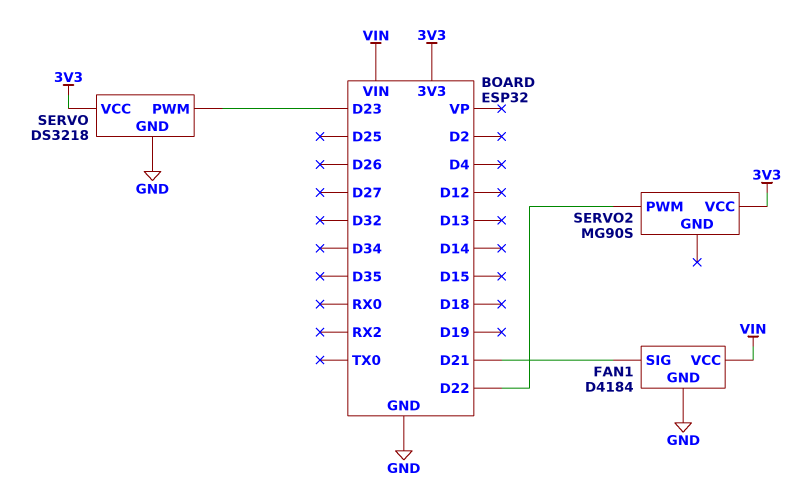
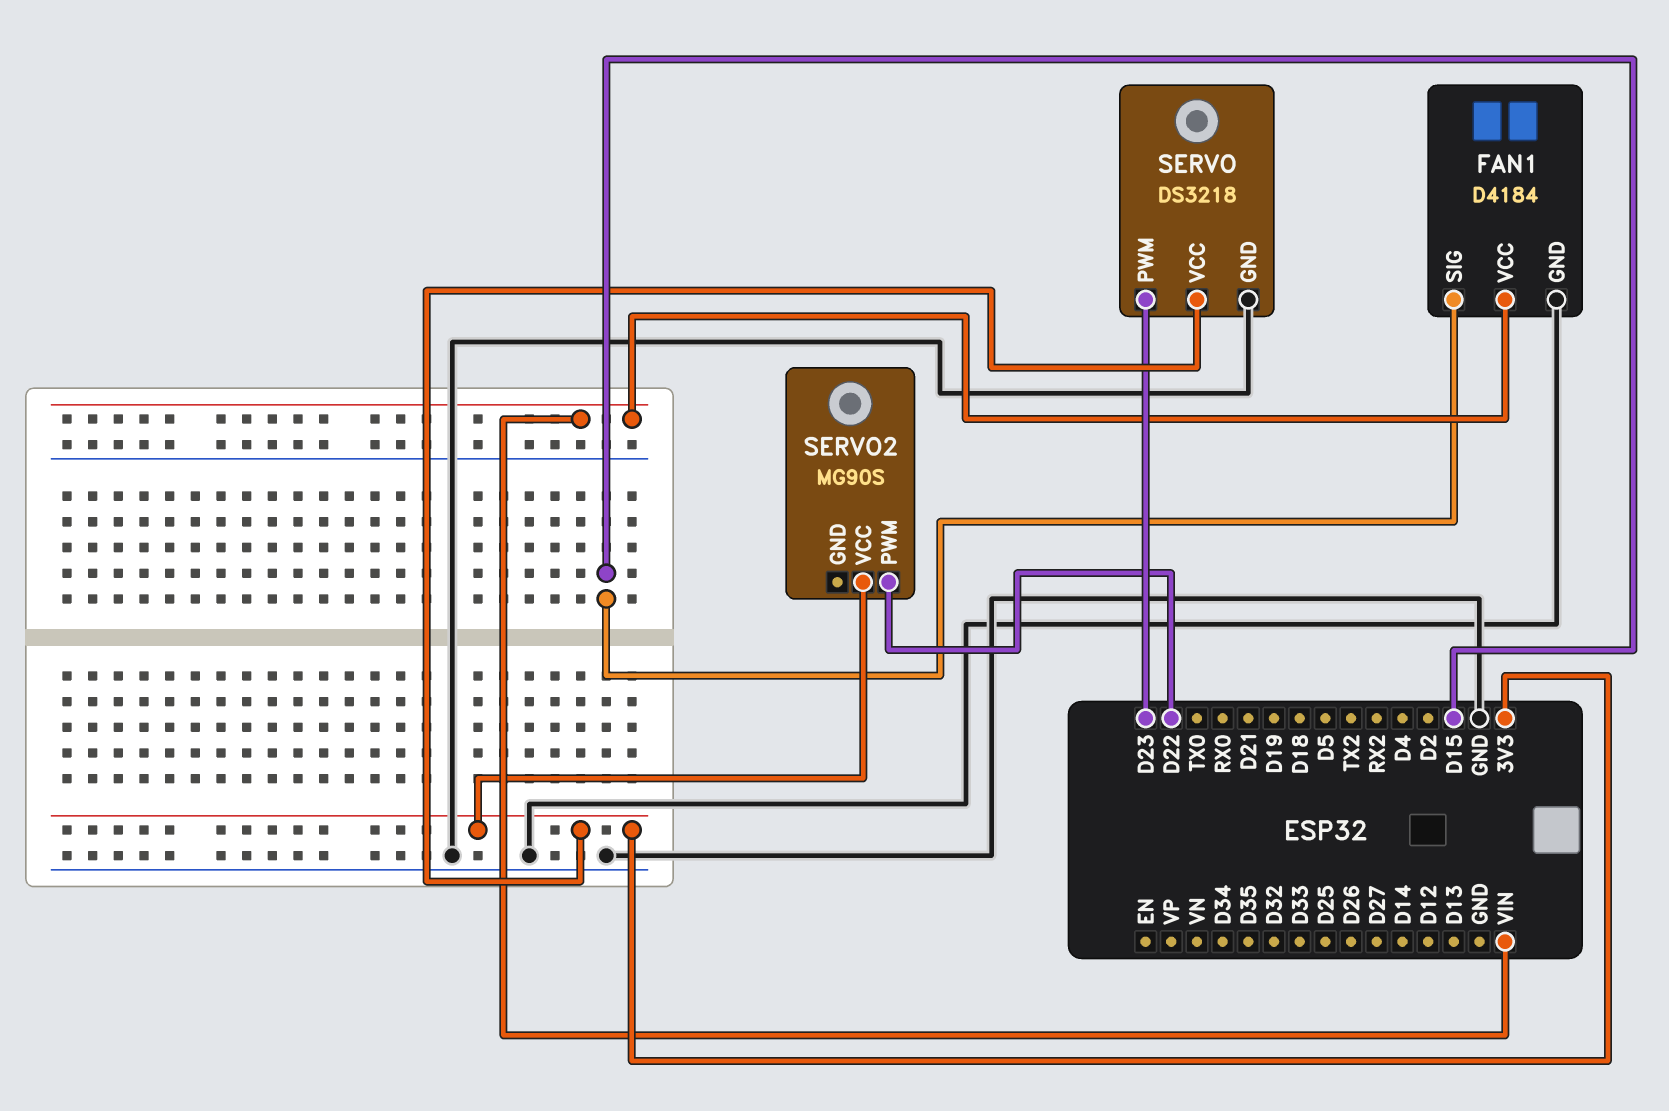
FAN1 pin SIG: D21 -> D15

